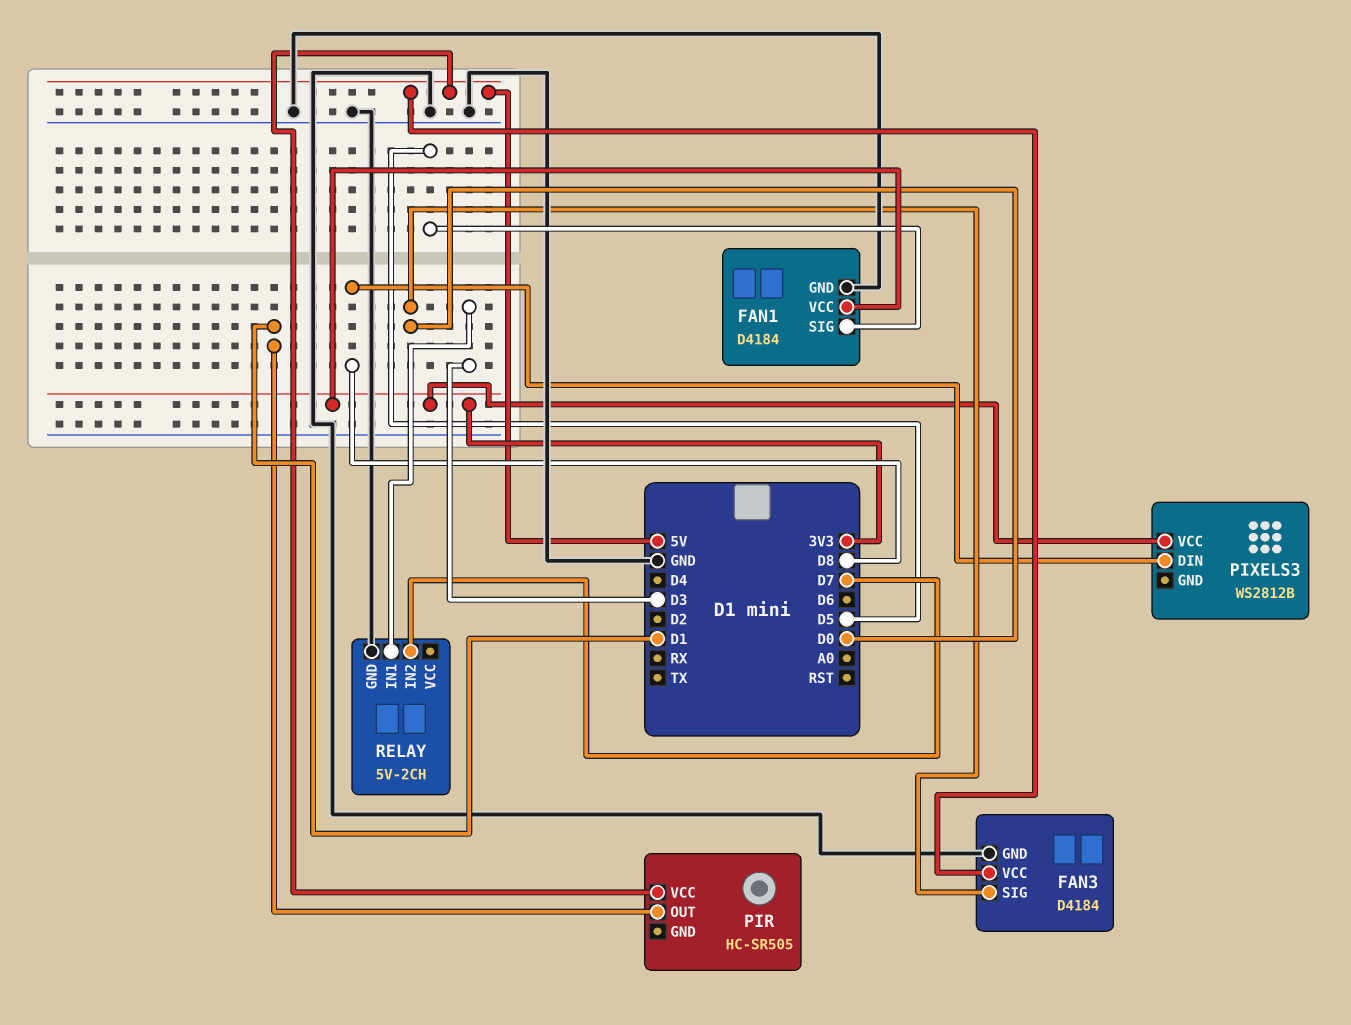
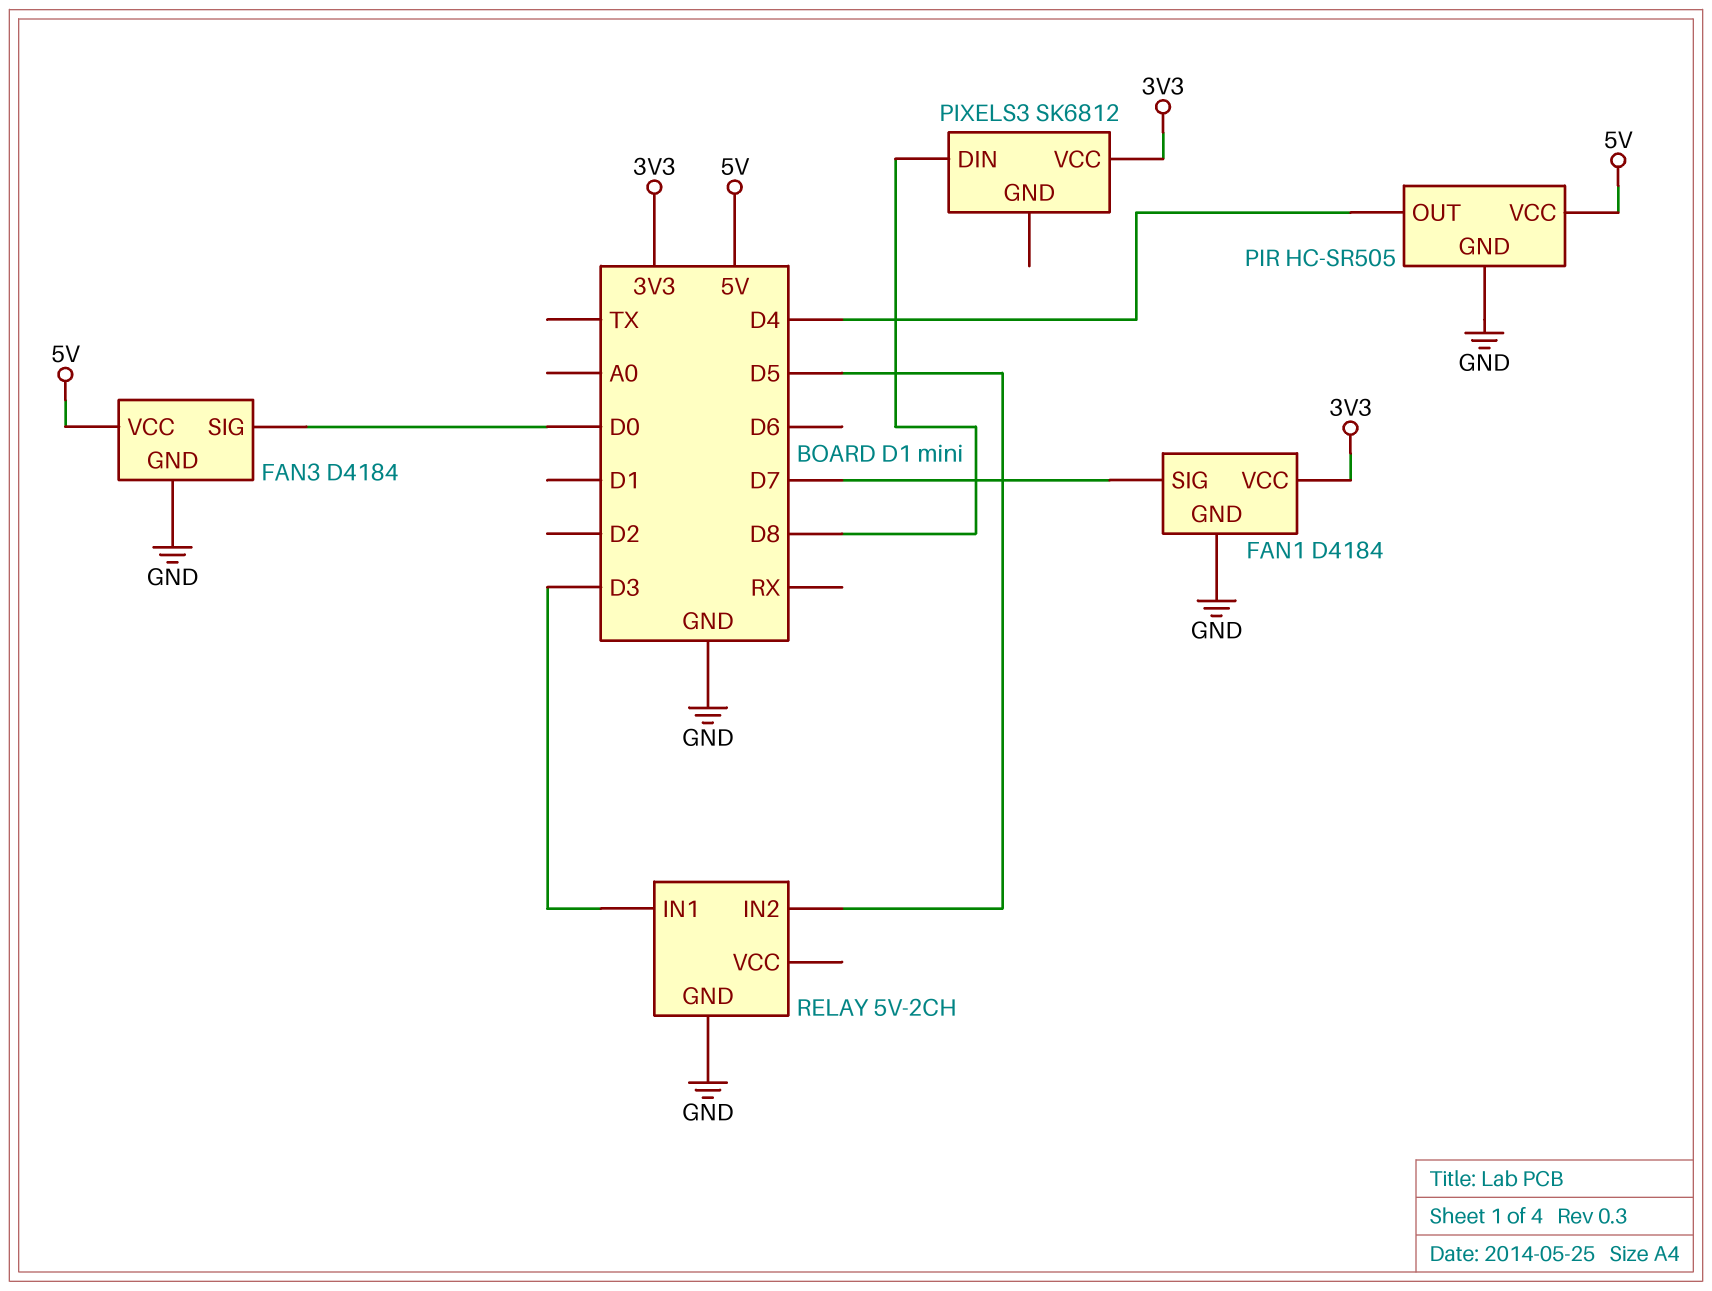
FAN1 pin SIG: D5 -> D7
PIR pin GND: none -> GND
PIR pin OUT: D1 -> D4
PIXELS3: WS2812B -> SK6812
RELAY pin IN2: D7 -> D5

